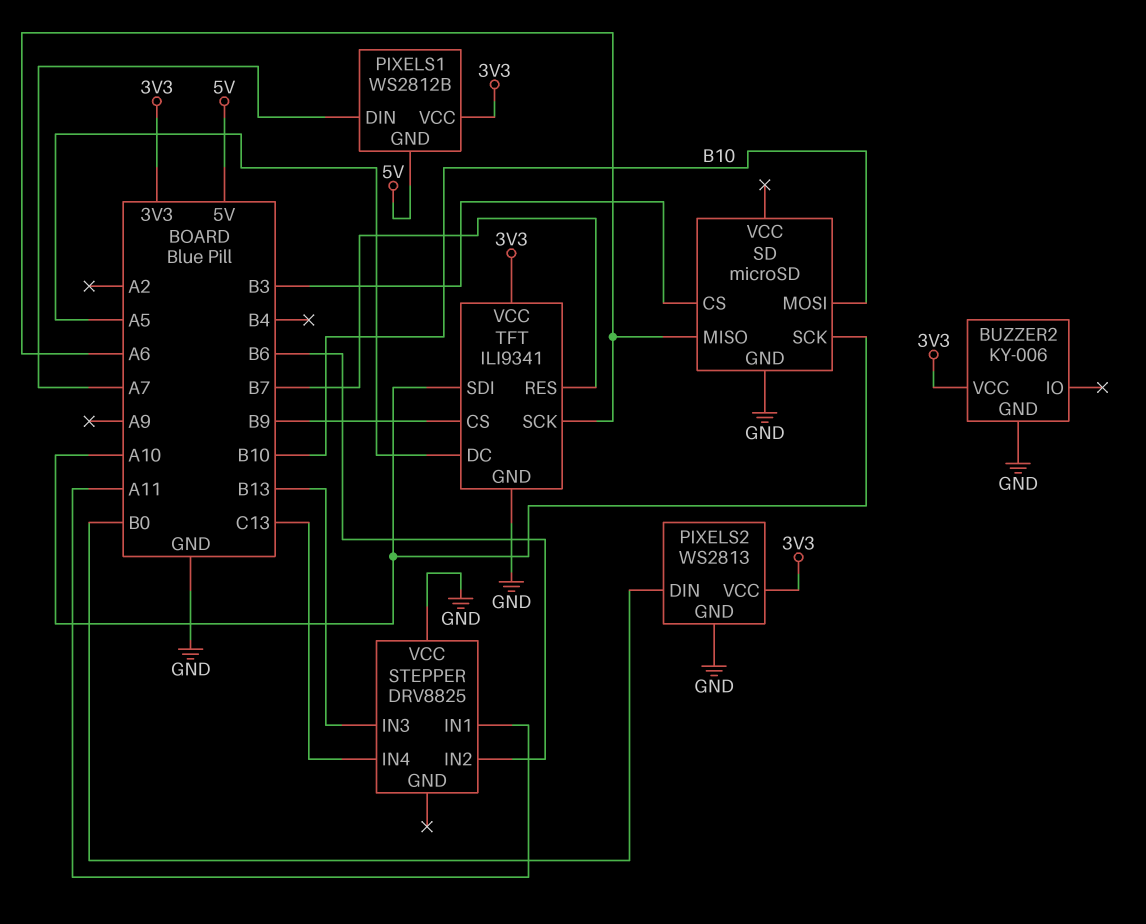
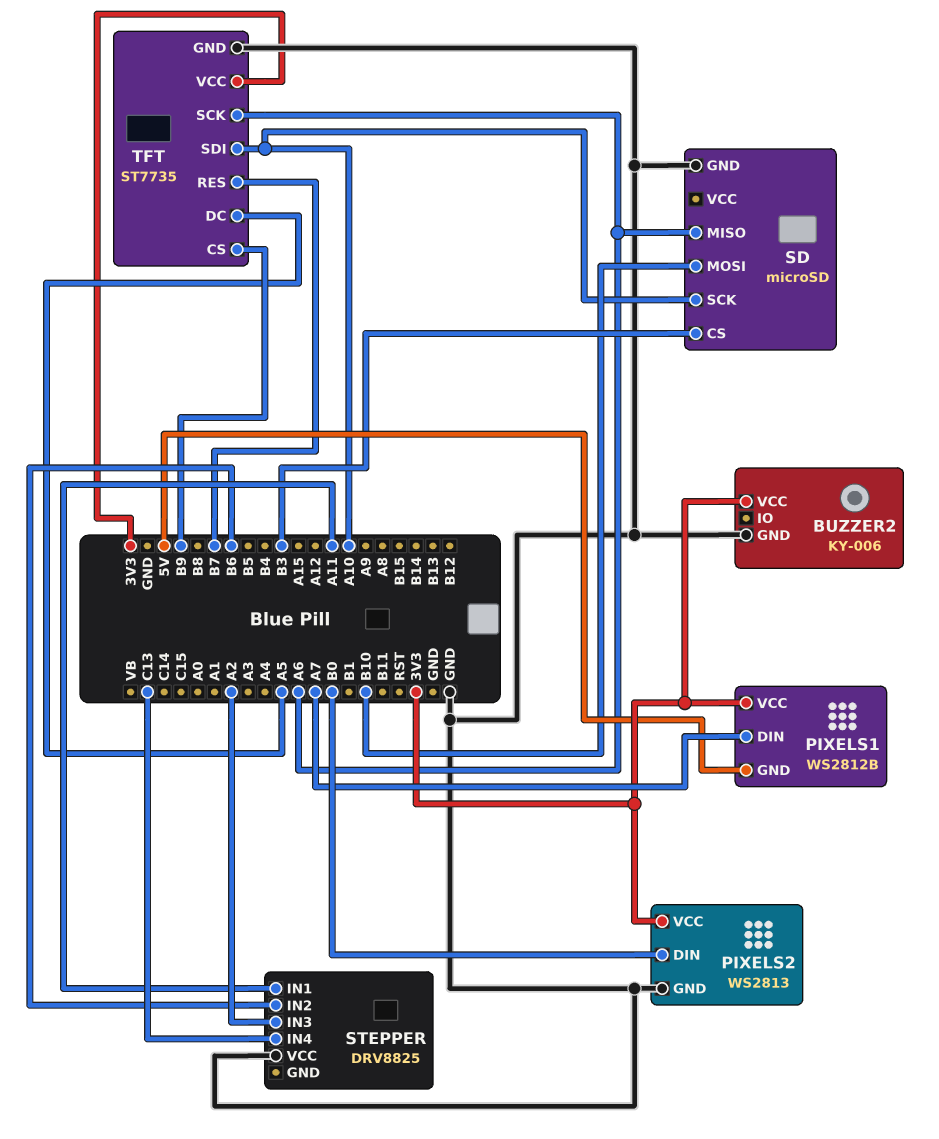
STEPPER pin IN3: B13 -> A2
TFT: ILI9341 -> ST7735

